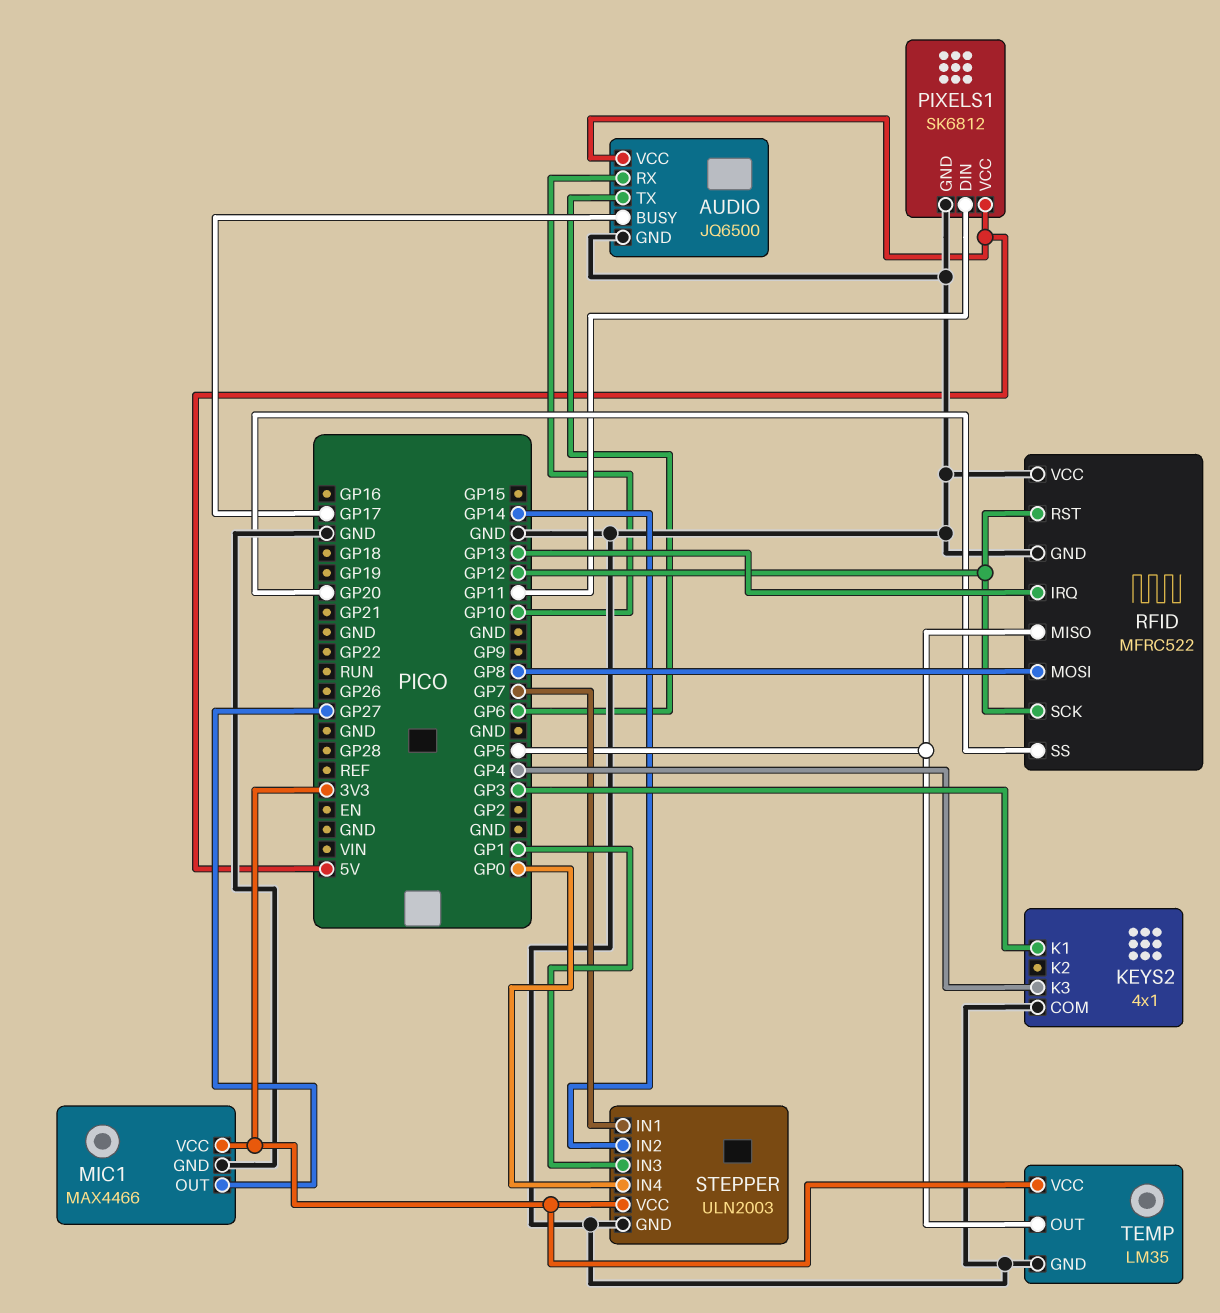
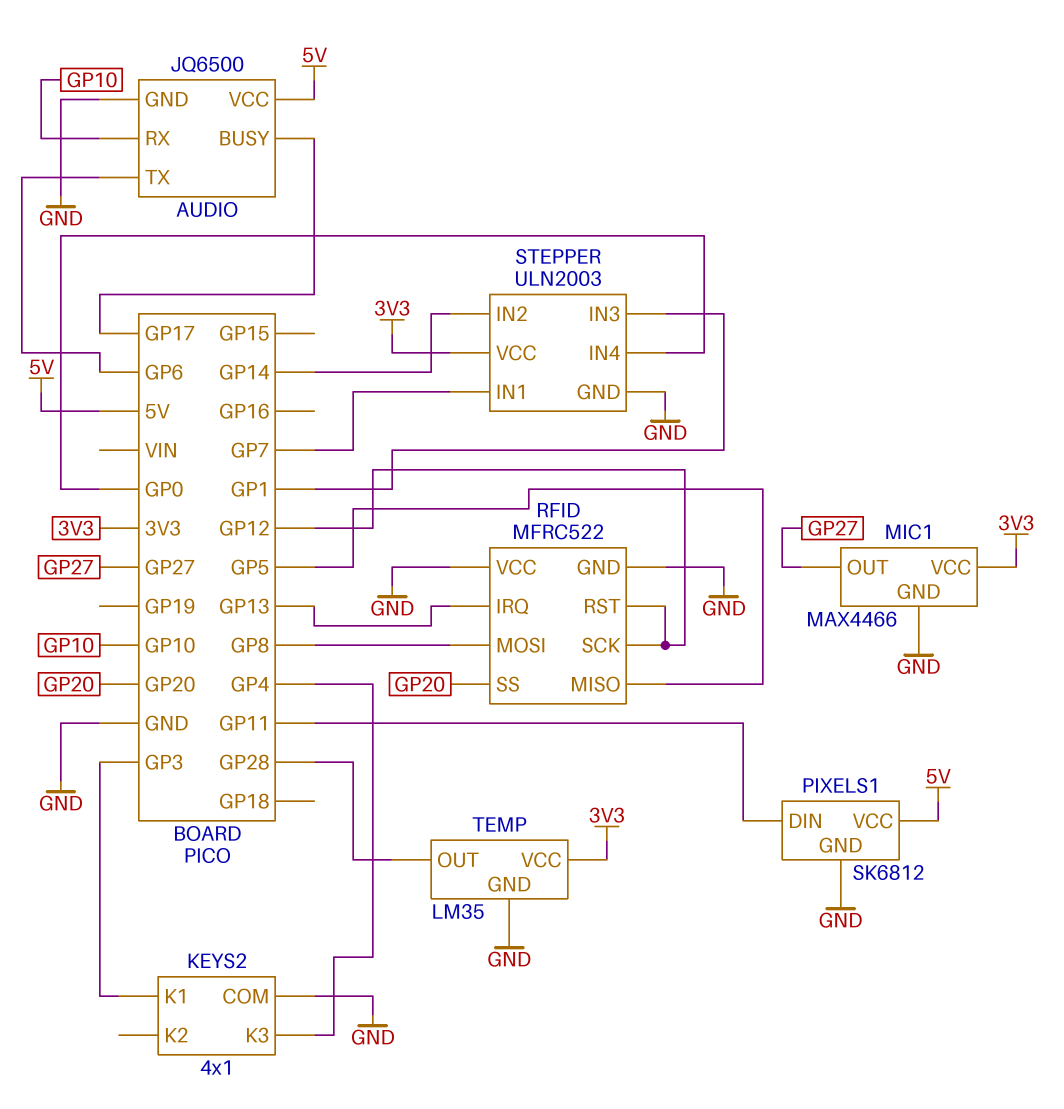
TEMP pin OUT: GP5 -> GP28

